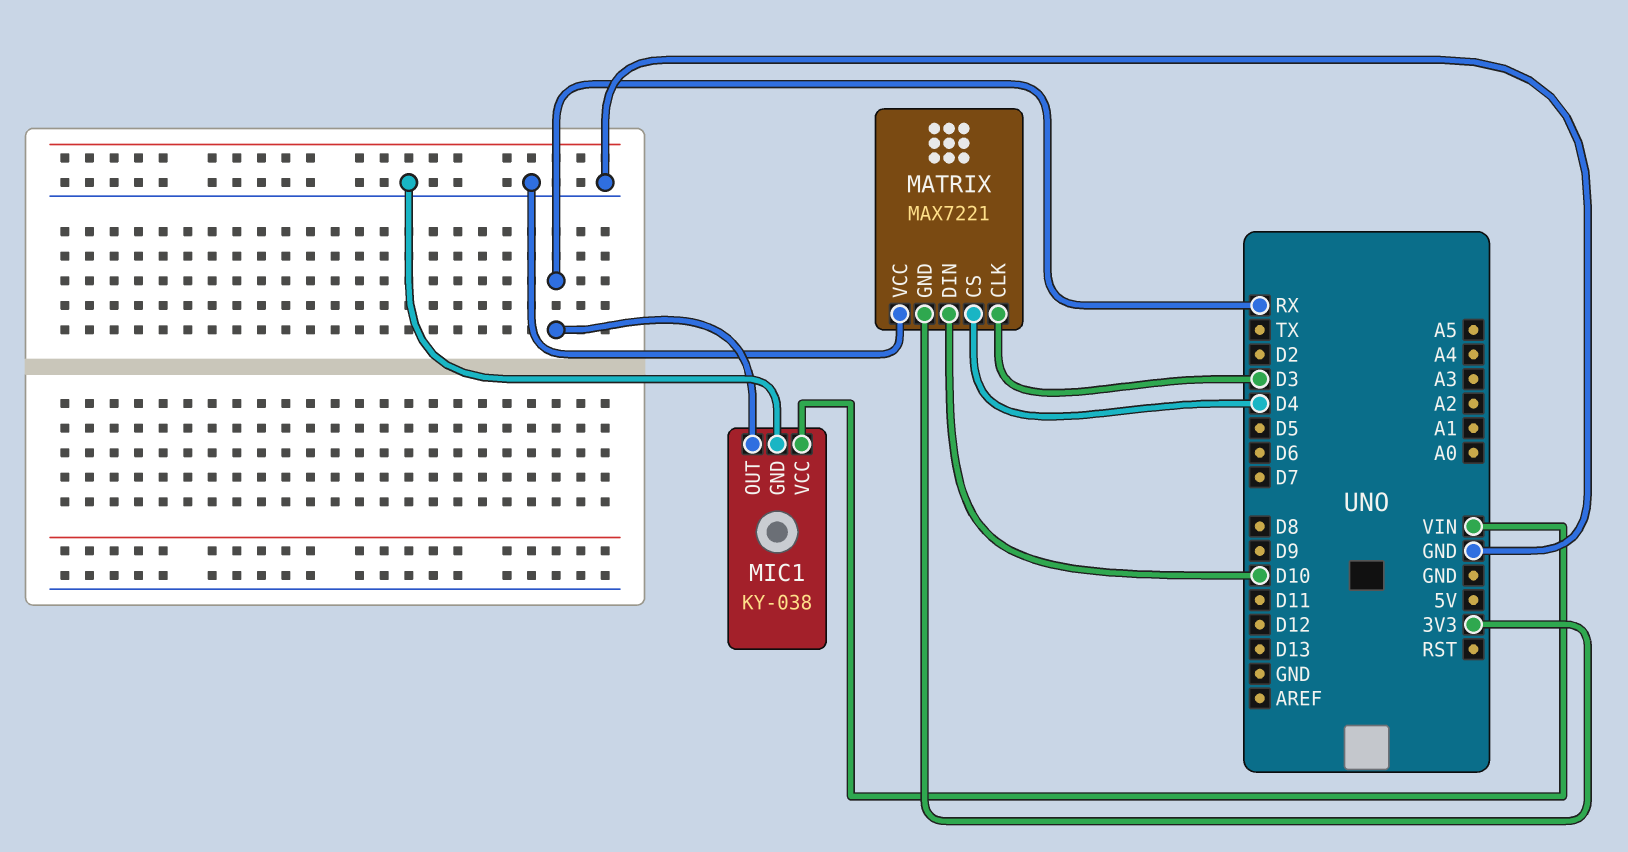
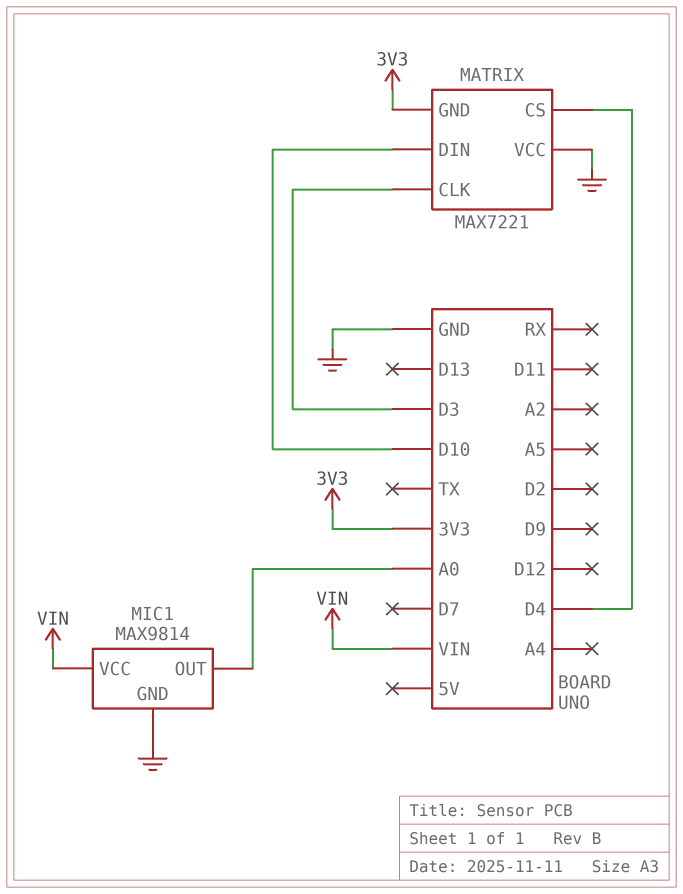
MIC1: KY-038 -> MAX9814
MIC1 pin OUT: RX -> A0

